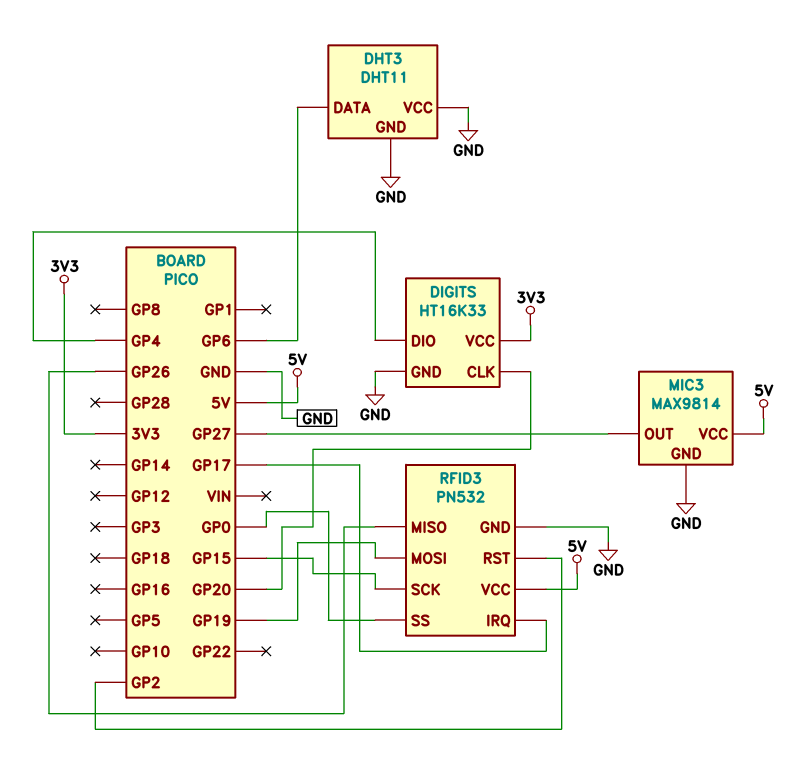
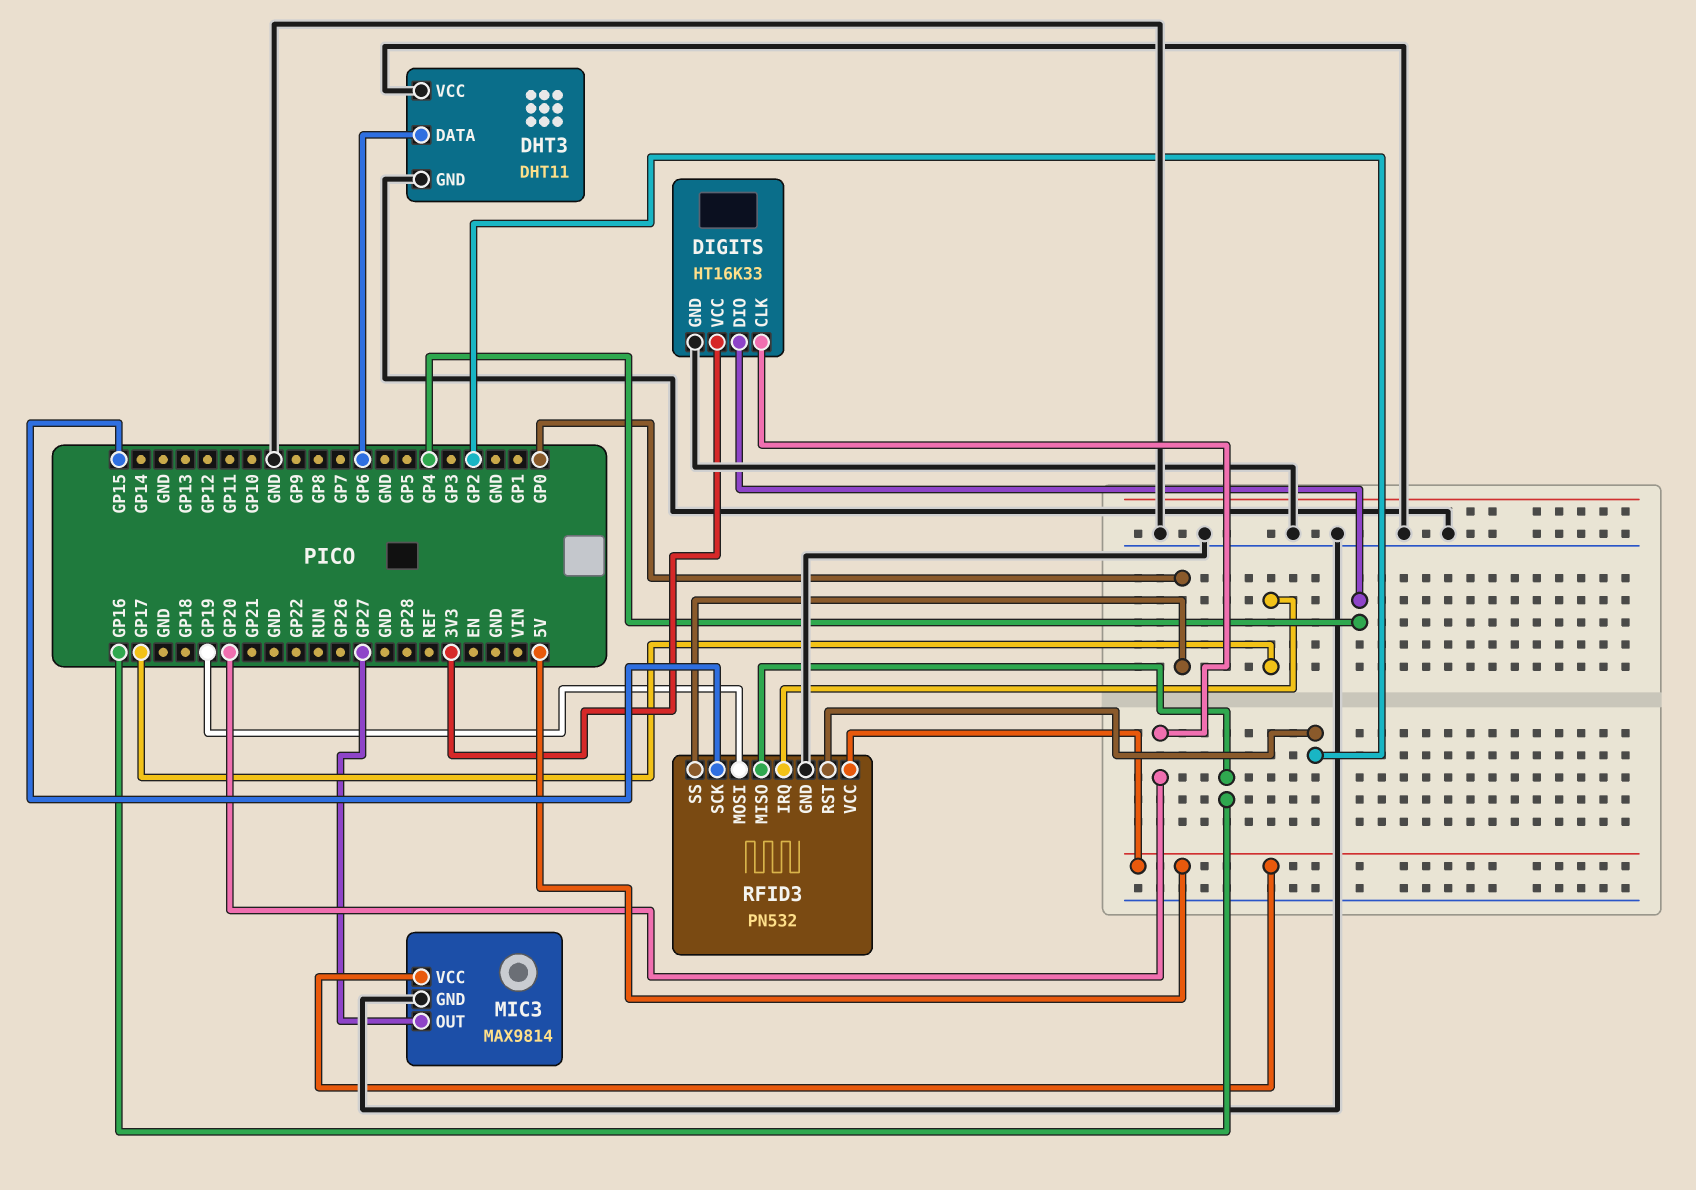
RFID3 pin MISO: GP26 -> GP16

